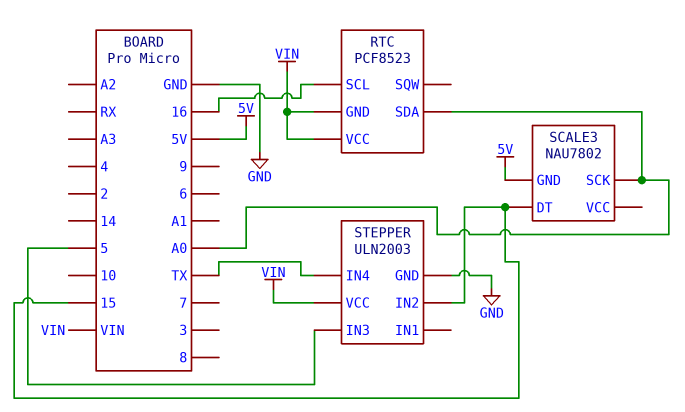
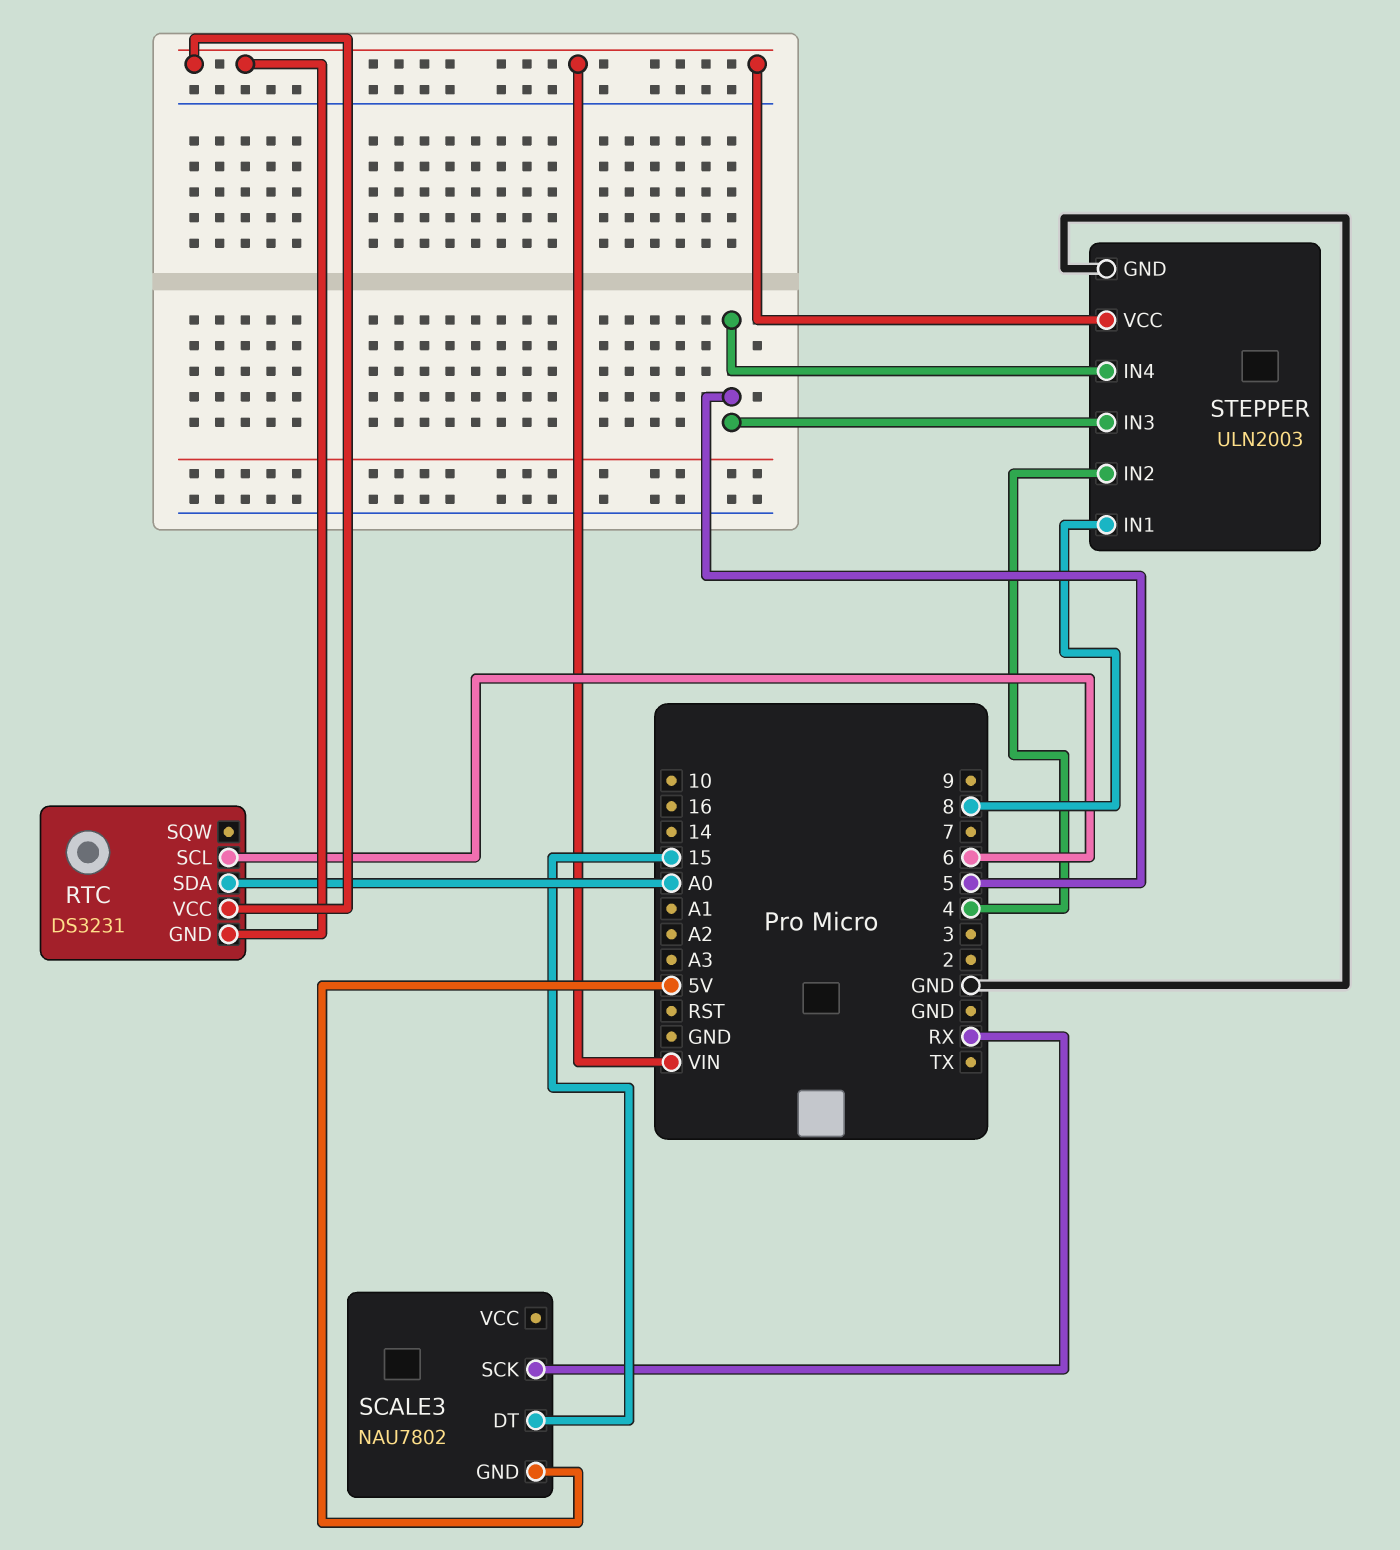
RTC: PCF8523 -> DS3231
RTC pin SCL: 16 -> 6
SCALE3 pin SCK: A0 -> RX
STEPPER pin IN1: none -> 8
STEPPER pin IN2: 15 -> 4
STEPPER pin IN4: TX -> 5

